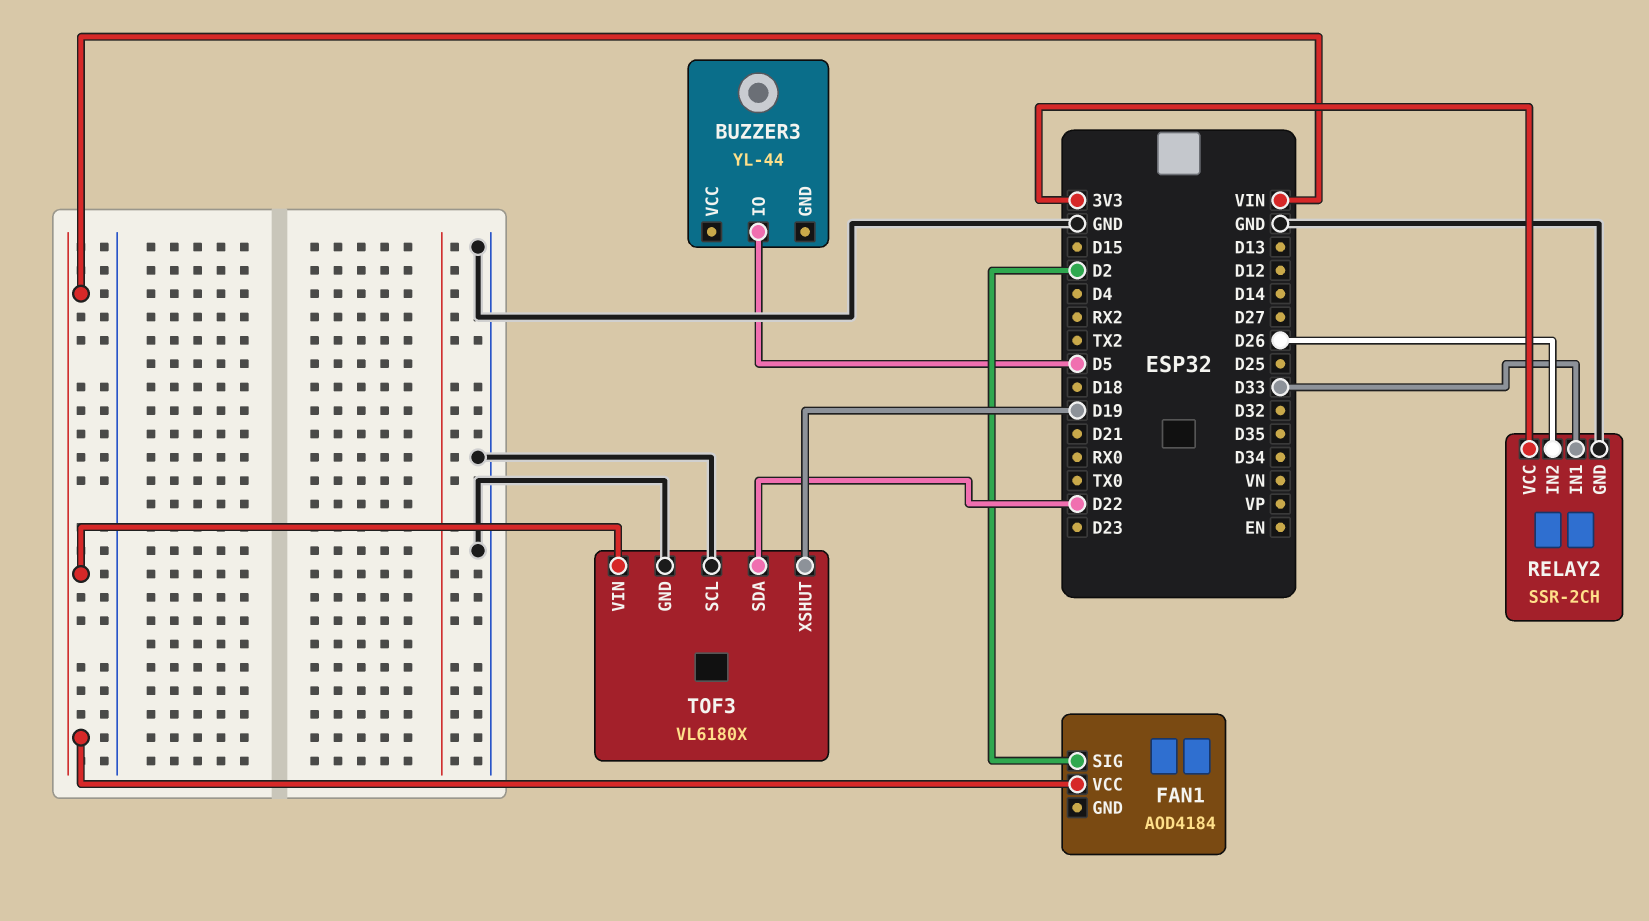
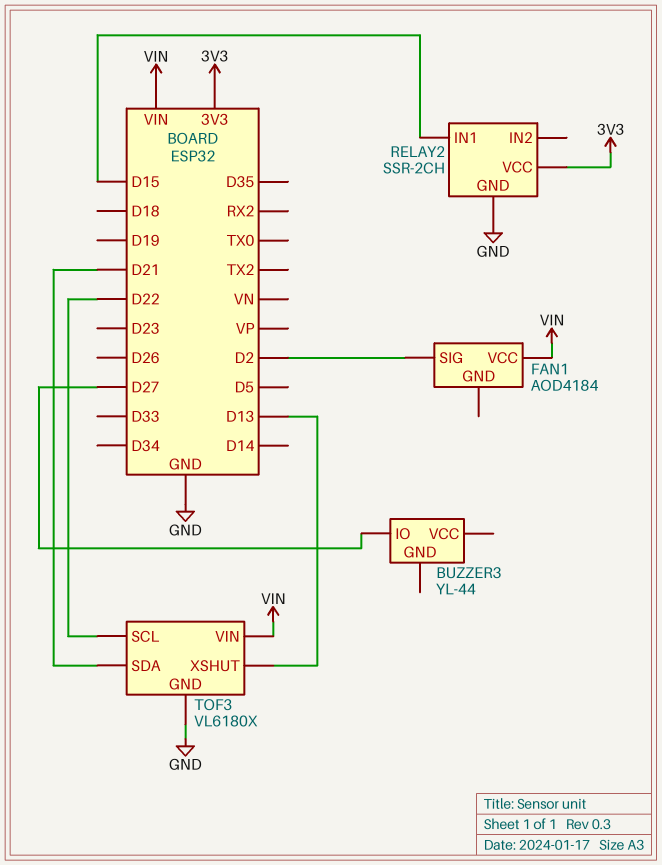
BUZZER3 pin IO: D5 -> D27
RELAY2 pin IN1: D33 -> D15
RELAY2 pin IN2: D26 -> none
TOF3 pin SCL: GND -> D22
TOF3 pin SDA: D22 -> D21
TOF3 pin XSHUT: D19 -> D13

